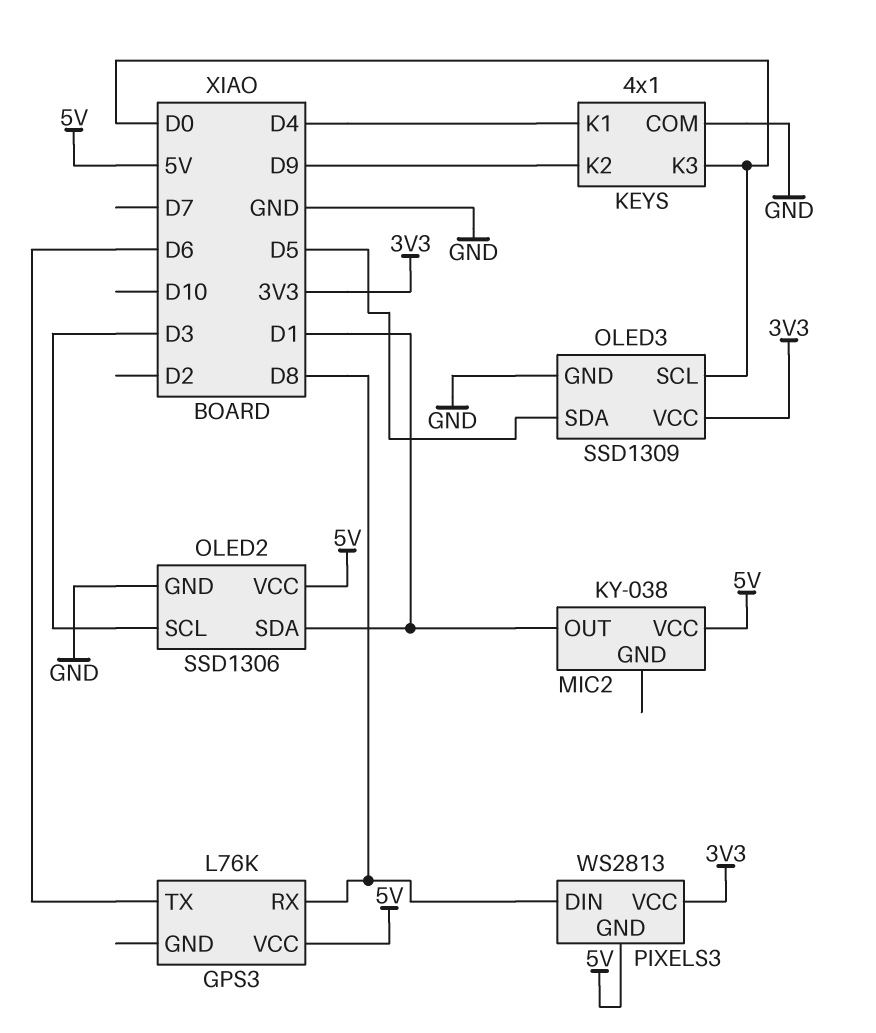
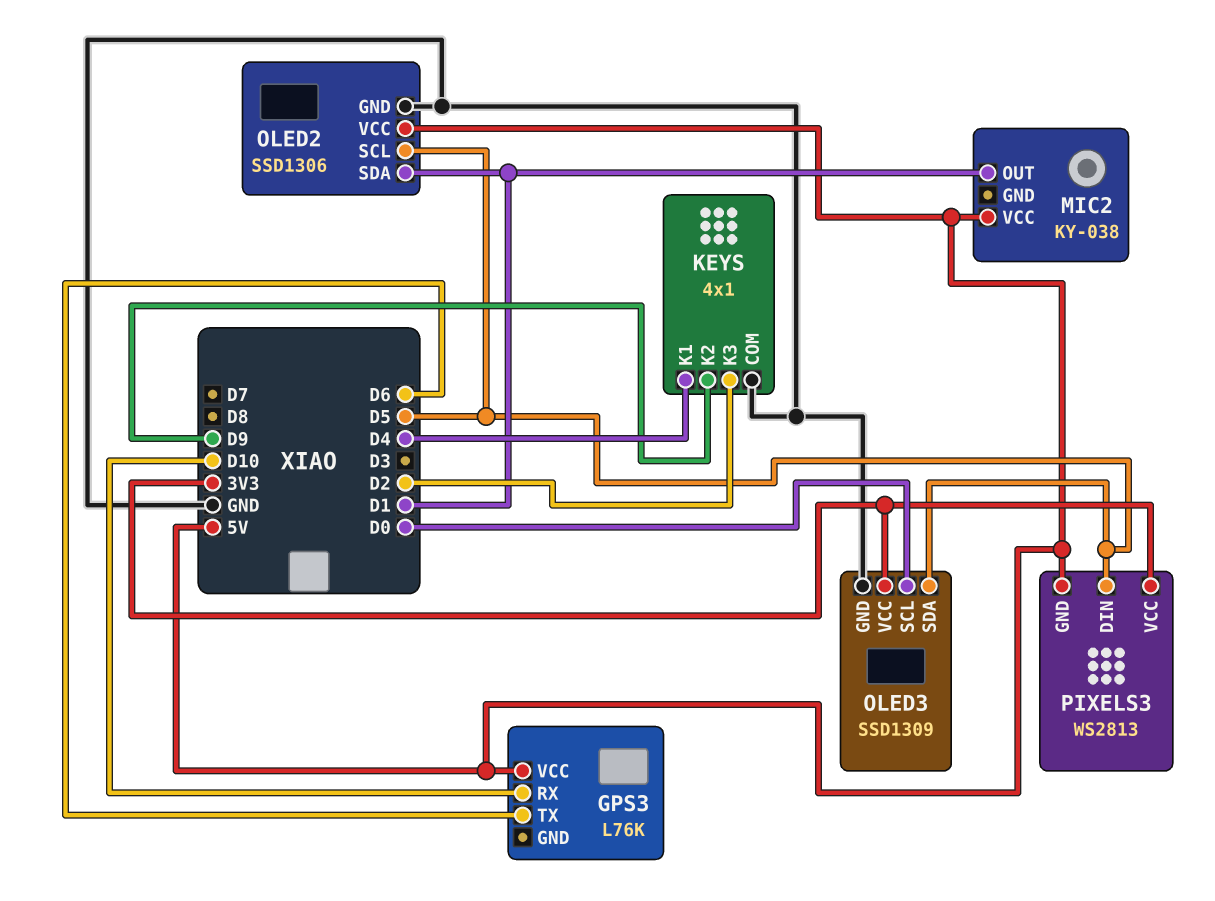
GPS3 pin RX: D8 -> D10
KEYS pin K3: D0 -> D2
OLED2 pin SCL: D3 -> D5
PIXELS3 pin DIN: D8 -> D5

